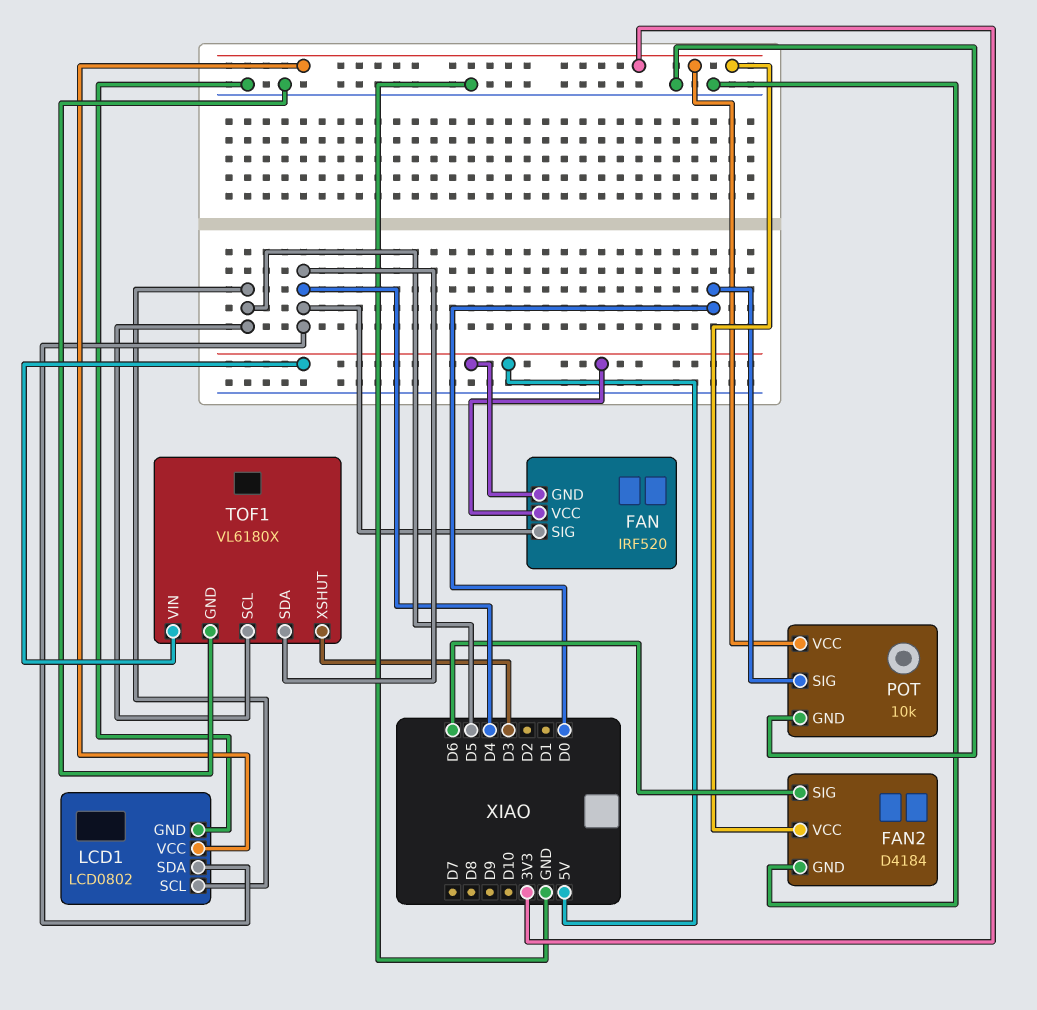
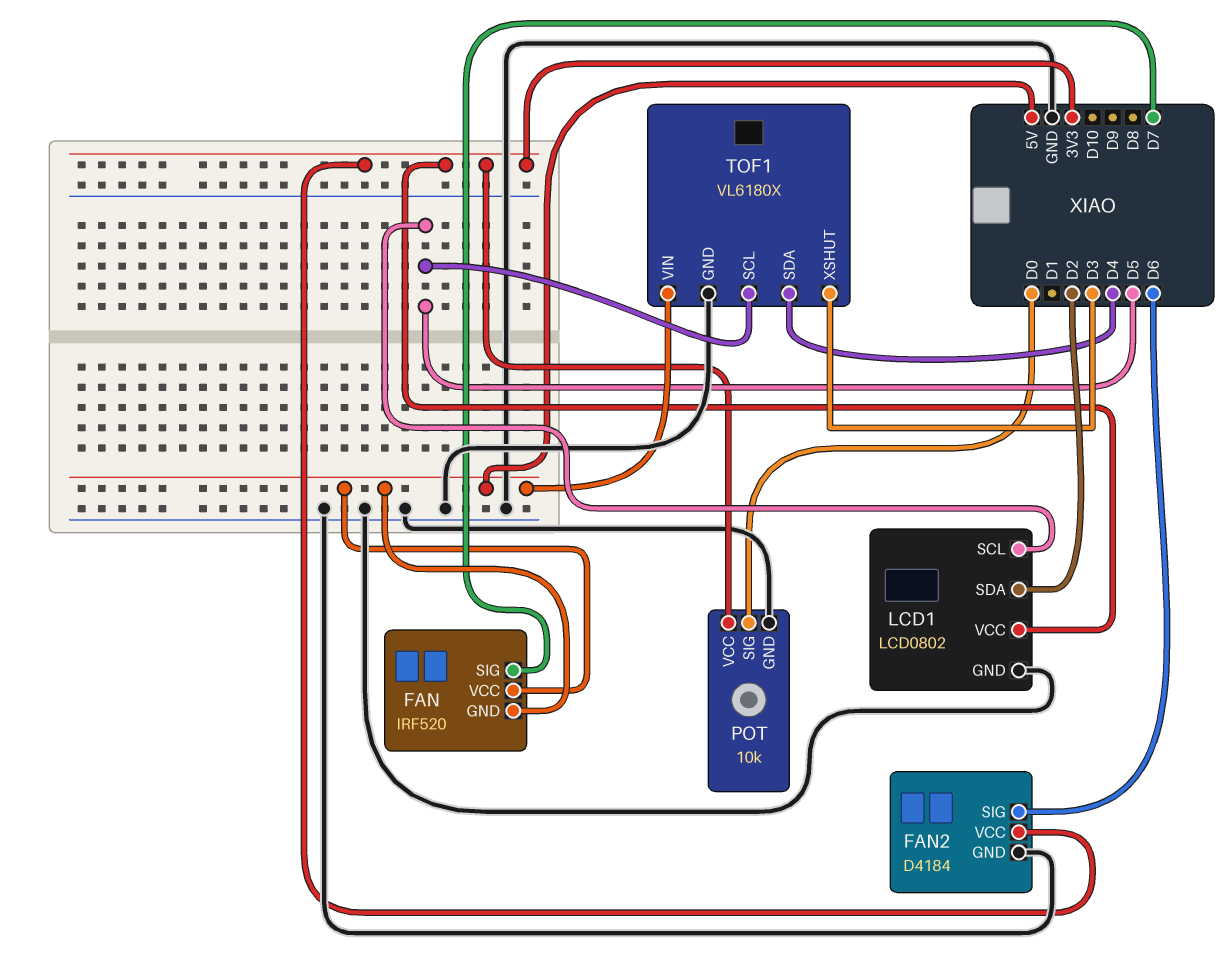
FAN pin SIG: D4 -> D7
LCD1 pin SDA: D4 -> D2

